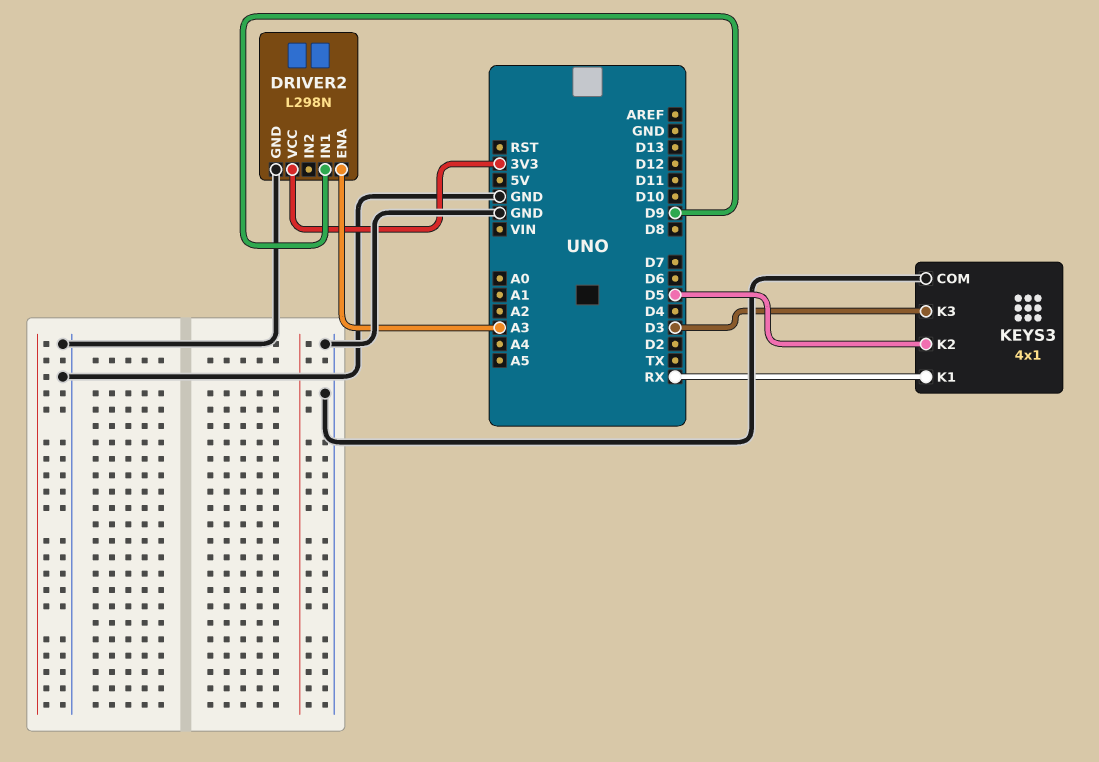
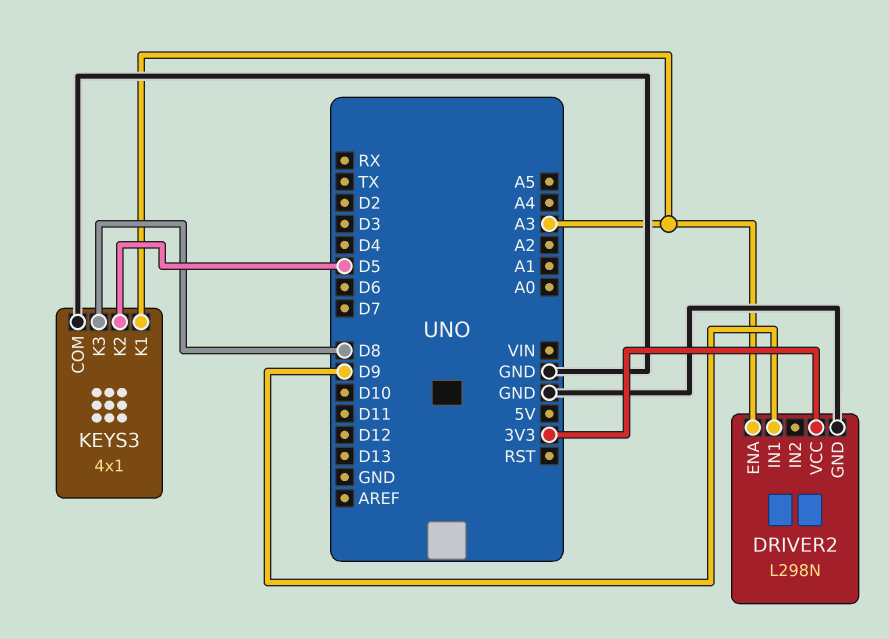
KEYS3 pin K1: RX -> A3
KEYS3 pin K3: D3 -> D8

